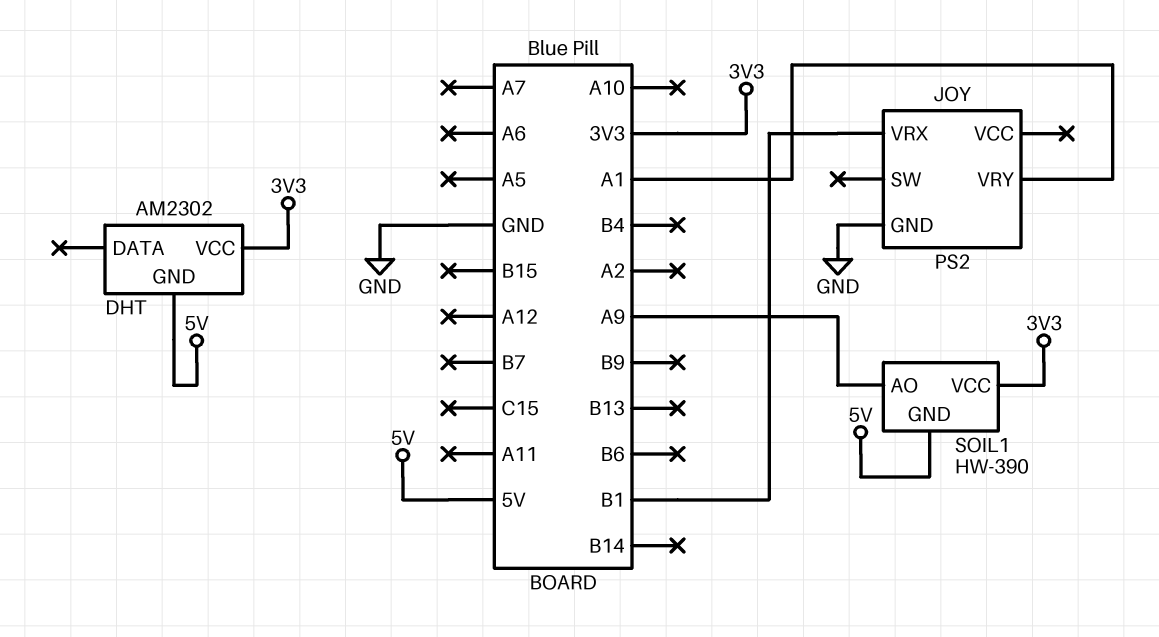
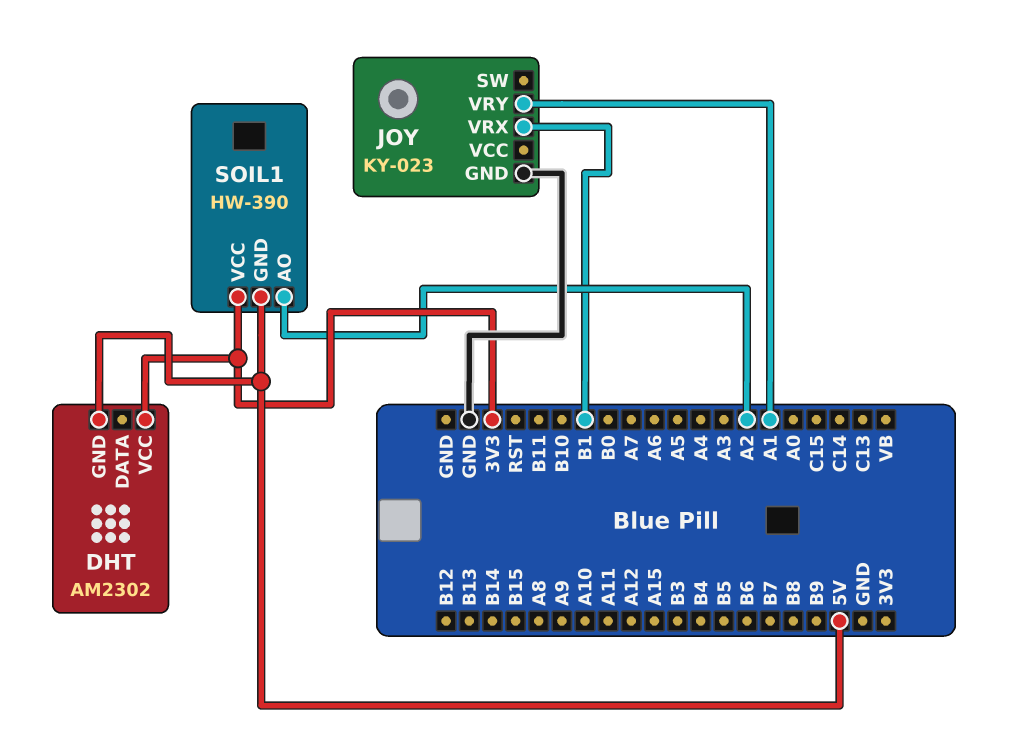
JOY: PS2 -> KY-023
SOIL1 pin AO: A9 -> A2

